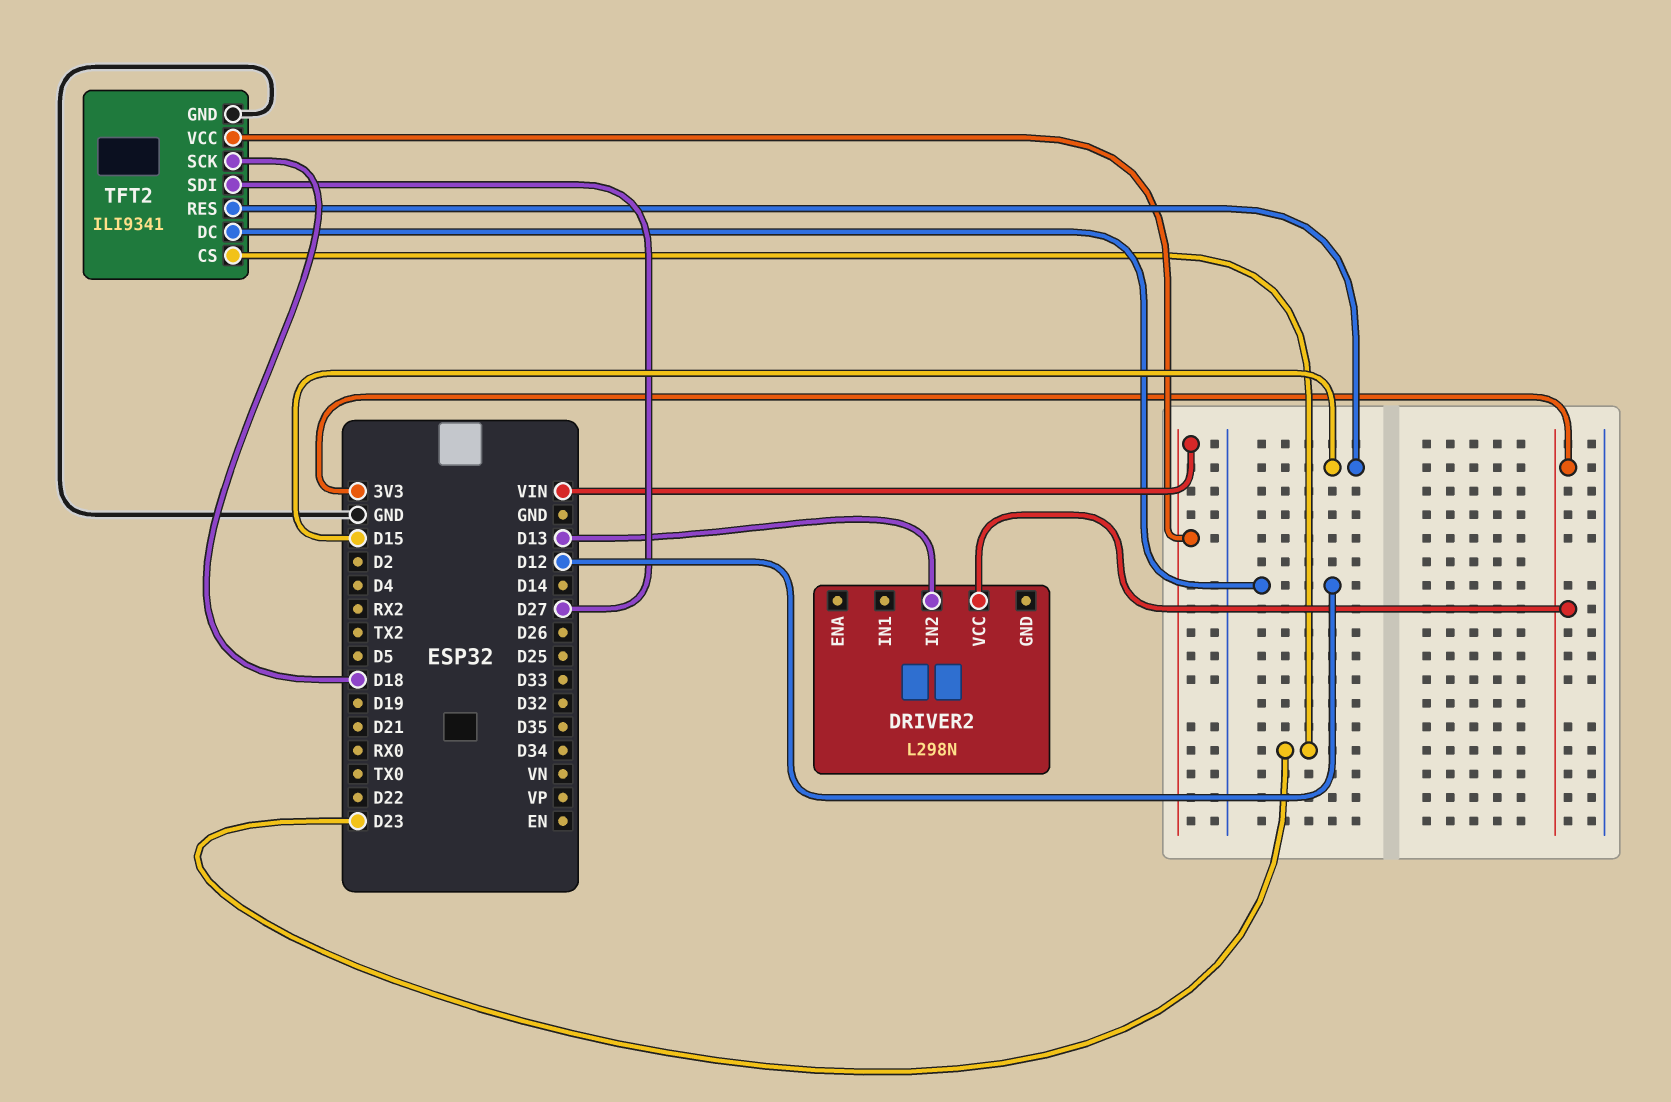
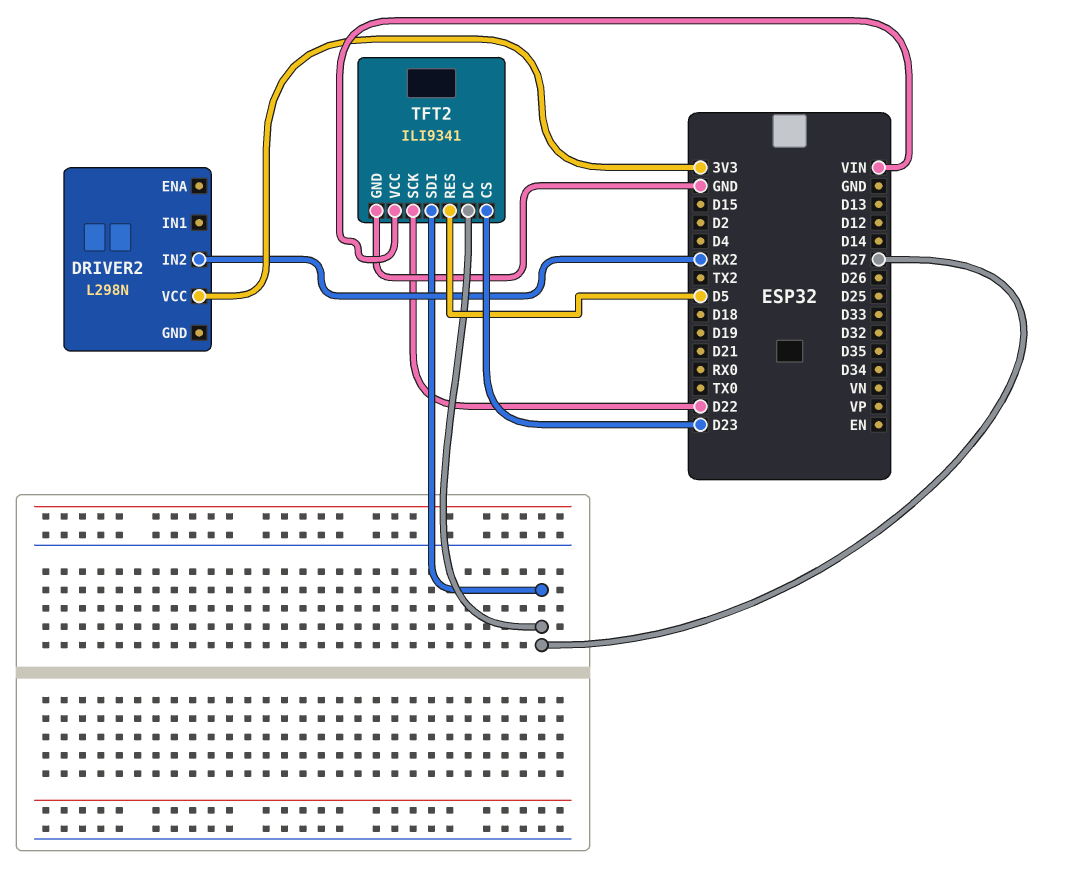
DRIVER2 pin IN2: D13 -> RX2
TFT2 pin DC: D12 -> D27
TFT2 pin RES: D15 -> D5
TFT2 pin SCK: D18 -> D22

